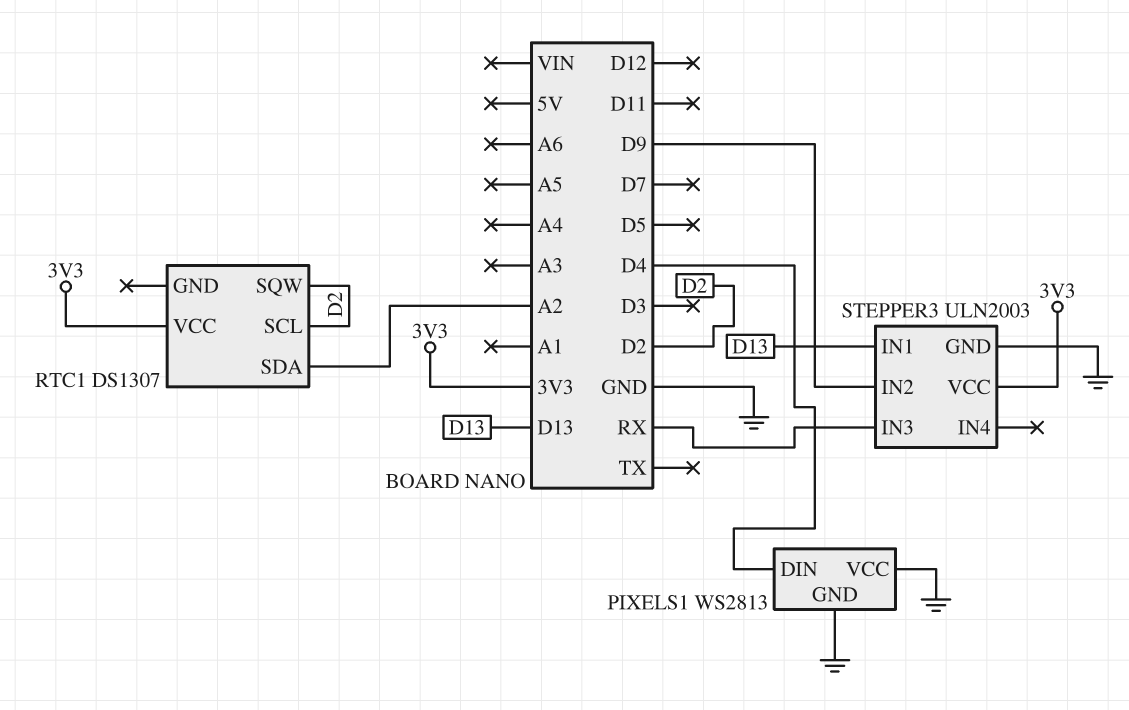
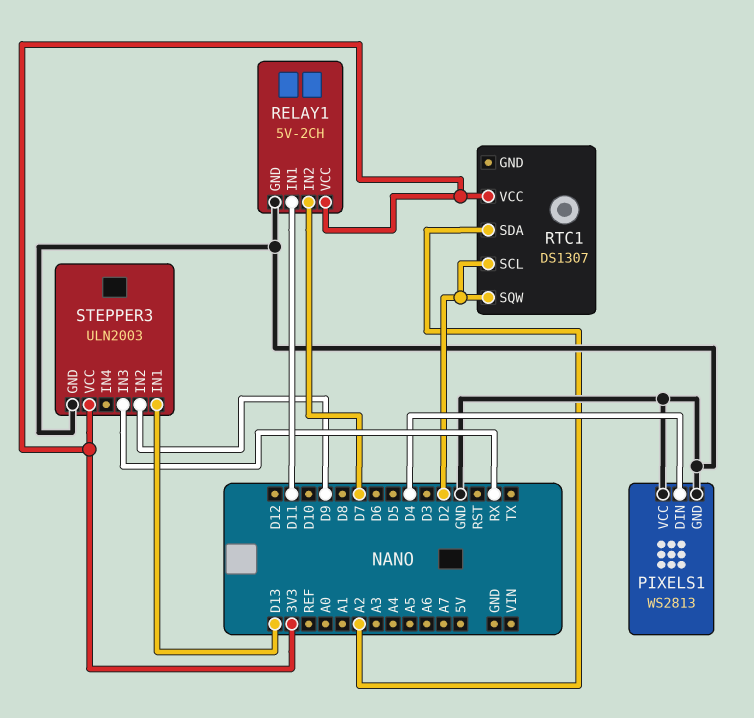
RELAY1: none -> 5V-2CH
RELAY1 pin GND: none -> GND
RELAY1 pin IN1: none -> D11
RELAY1 pin IN2: none -> D7
RELAY1 pin VCC: none -> 3V3

